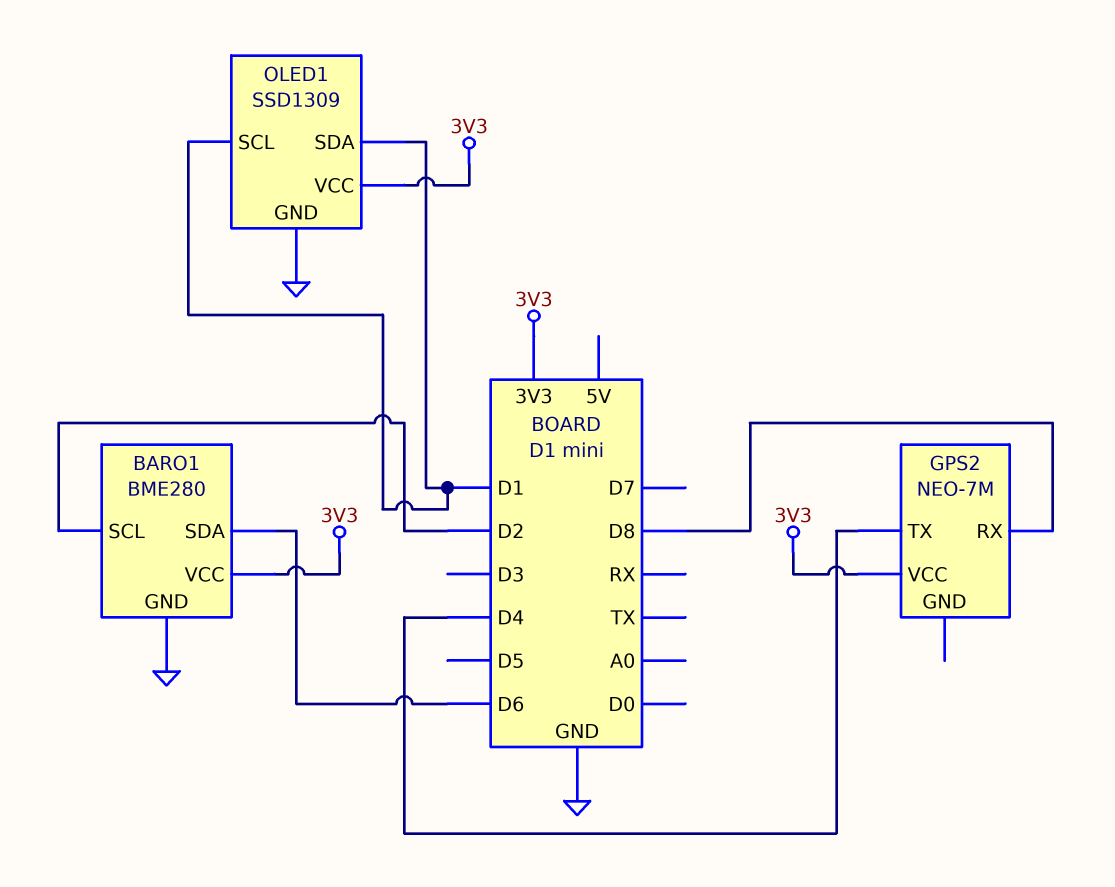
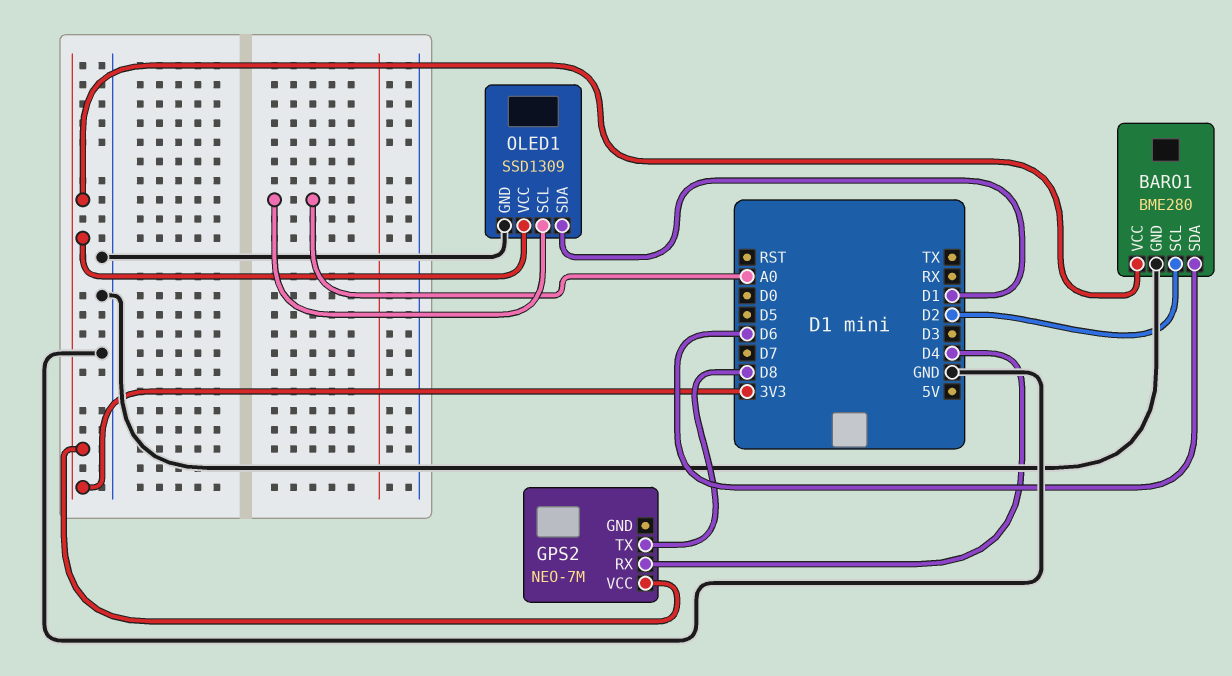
GPS2 pin RX: D8 -> D4
GPS2 pin TX: D4 -> D8
OLED1 pin SCL: D1 -> A0

